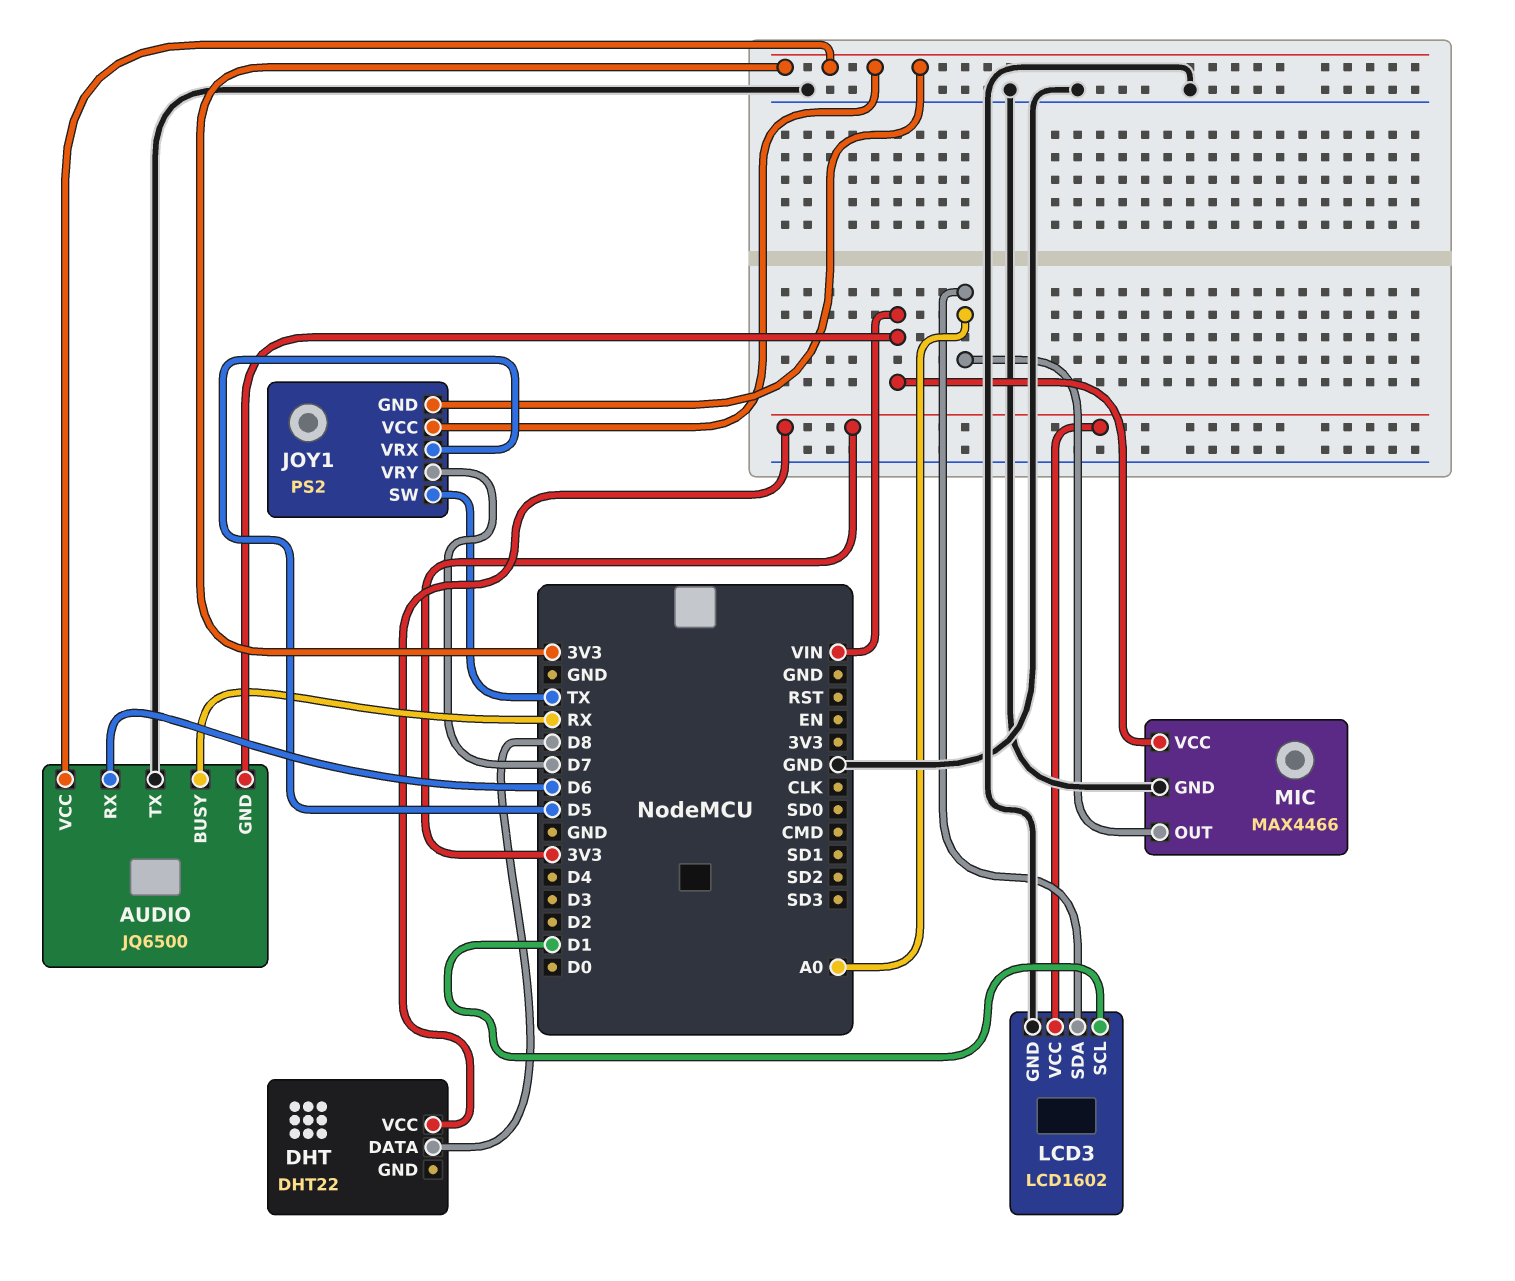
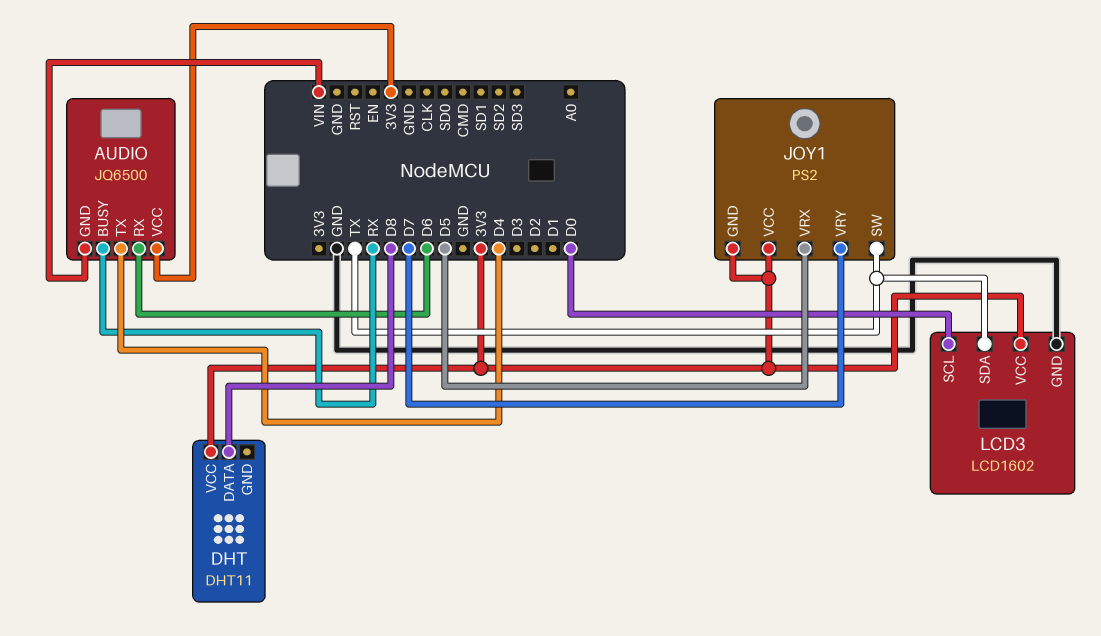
AUDIO pin TX: GND -> D4
DHT: DHT22 -> DHT11
LCD3 pin SCL: D1 -> D0
LCD3 pin SDA: A0 -> TX
MIC: MAX4466 -> none
MIC pin GND: GND -> none
MIC pin OUT: A0 -> none
MIC pin VCC: VIN -> none

